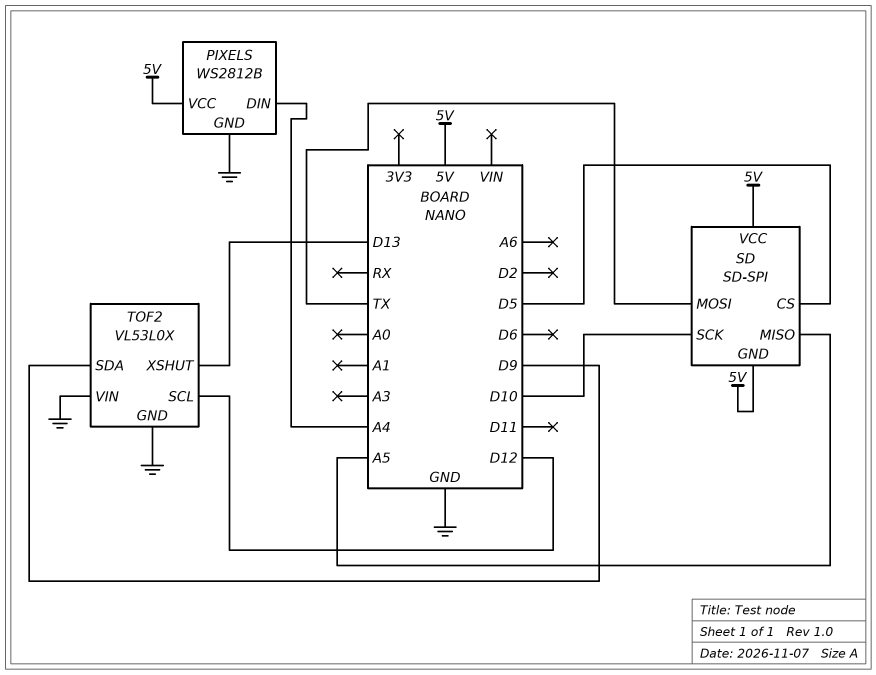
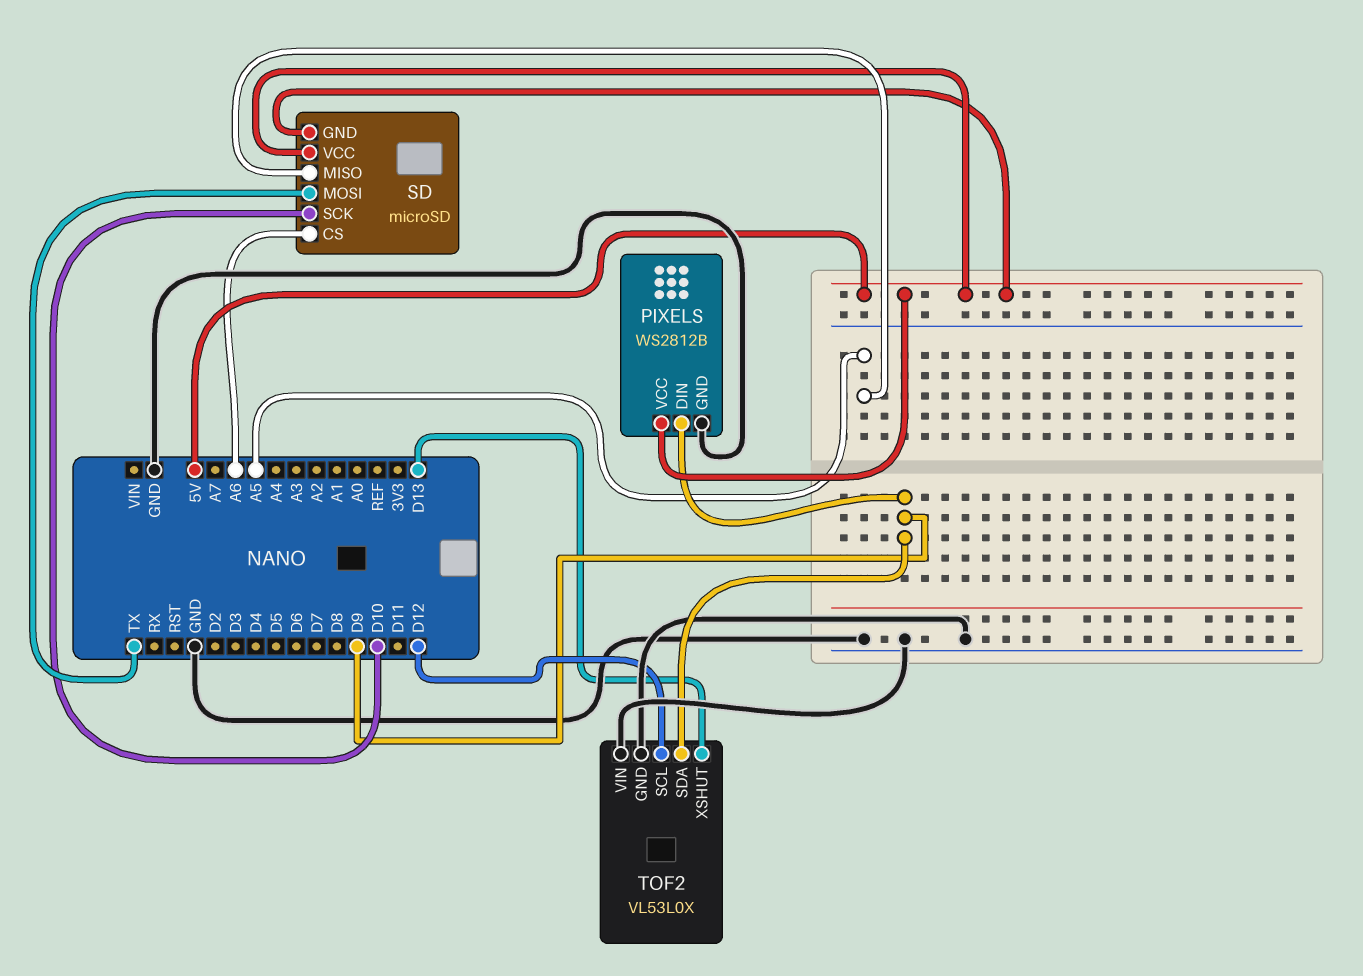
PIXELS pin DIN: A4 -> D9
SD: SD-SPI -> microSD
SD pin CS: D5 -> A6

